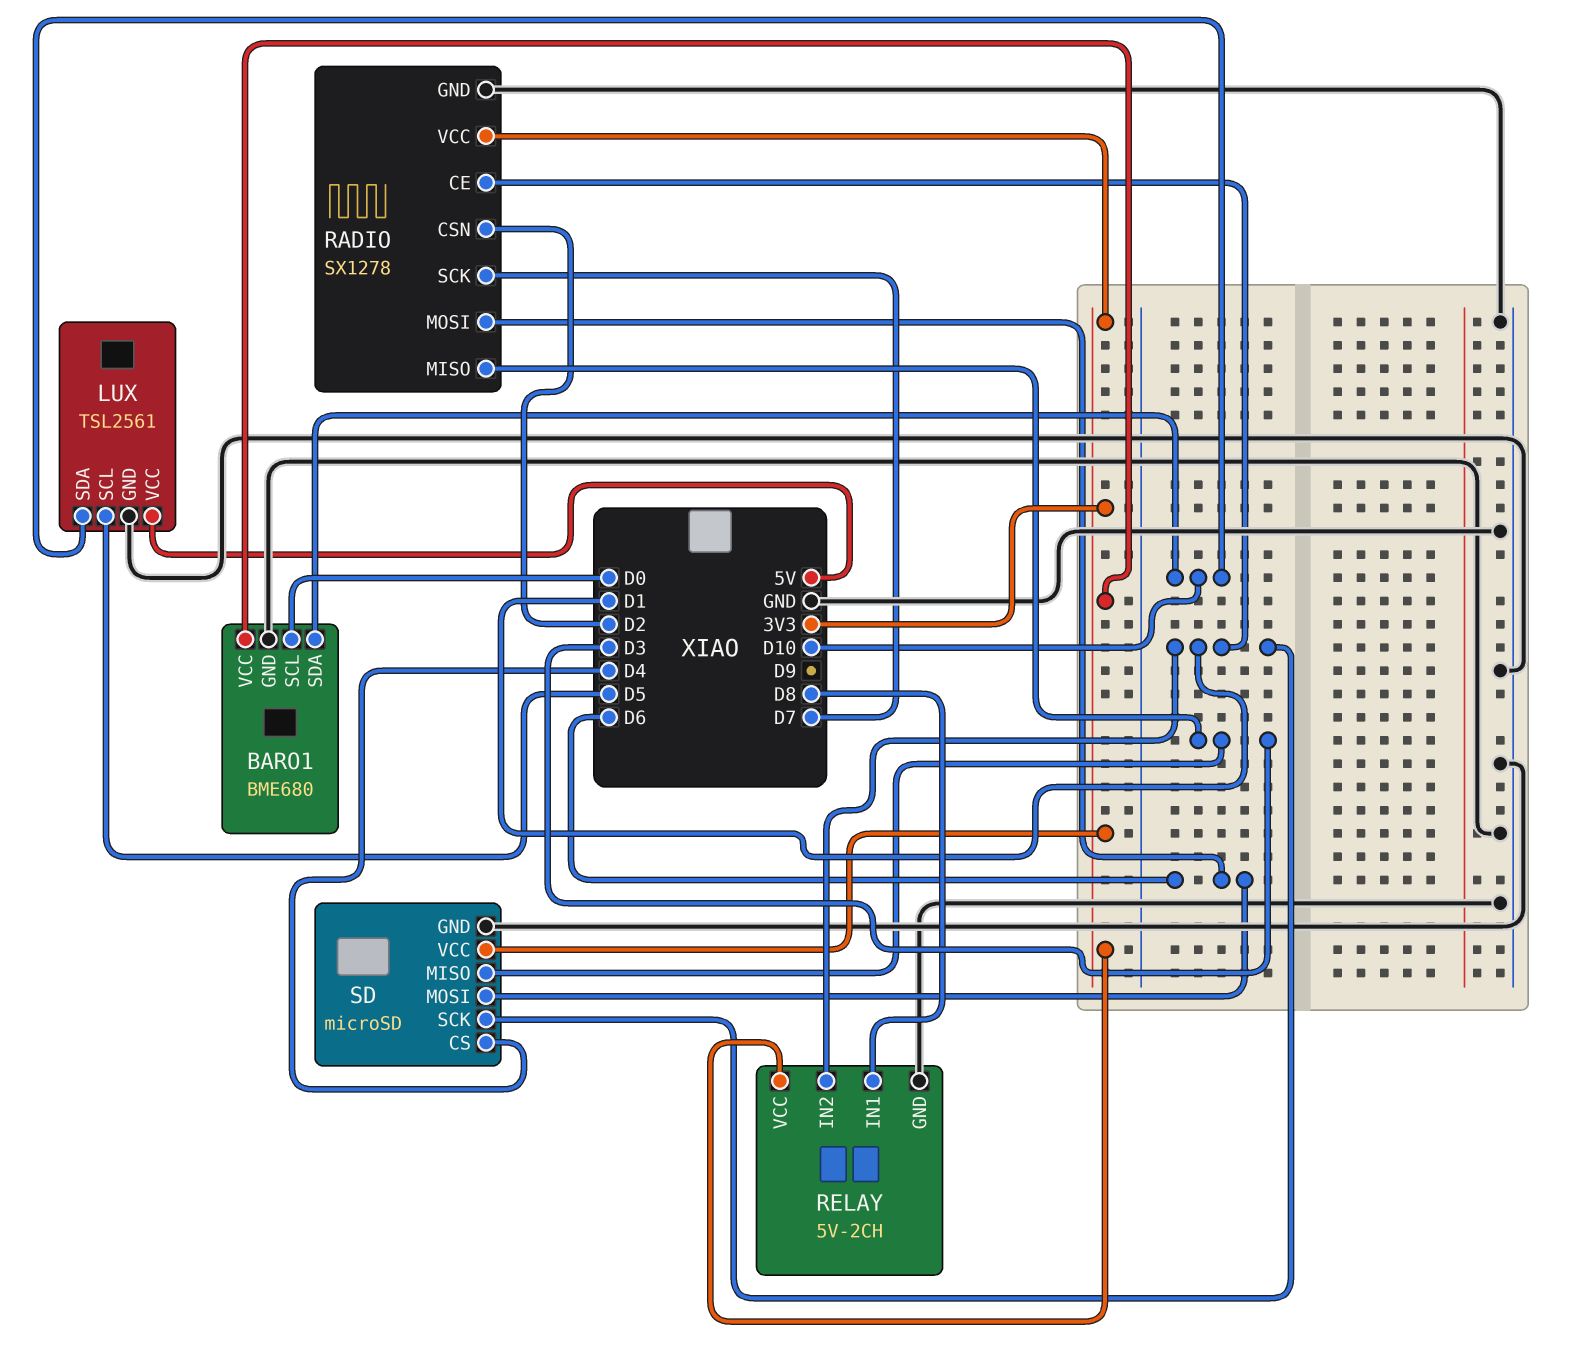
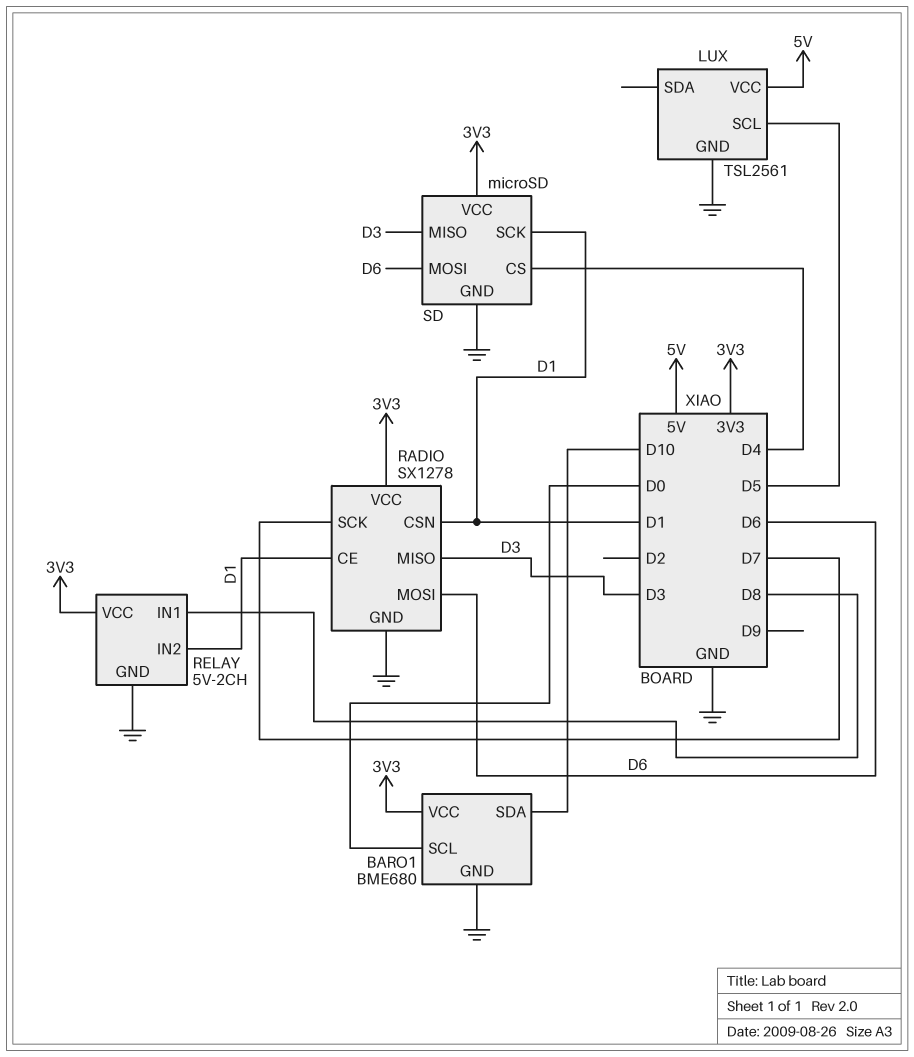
LUX pin SDA: D10 -> none
RADIO pin CSN: D2 -> D1

